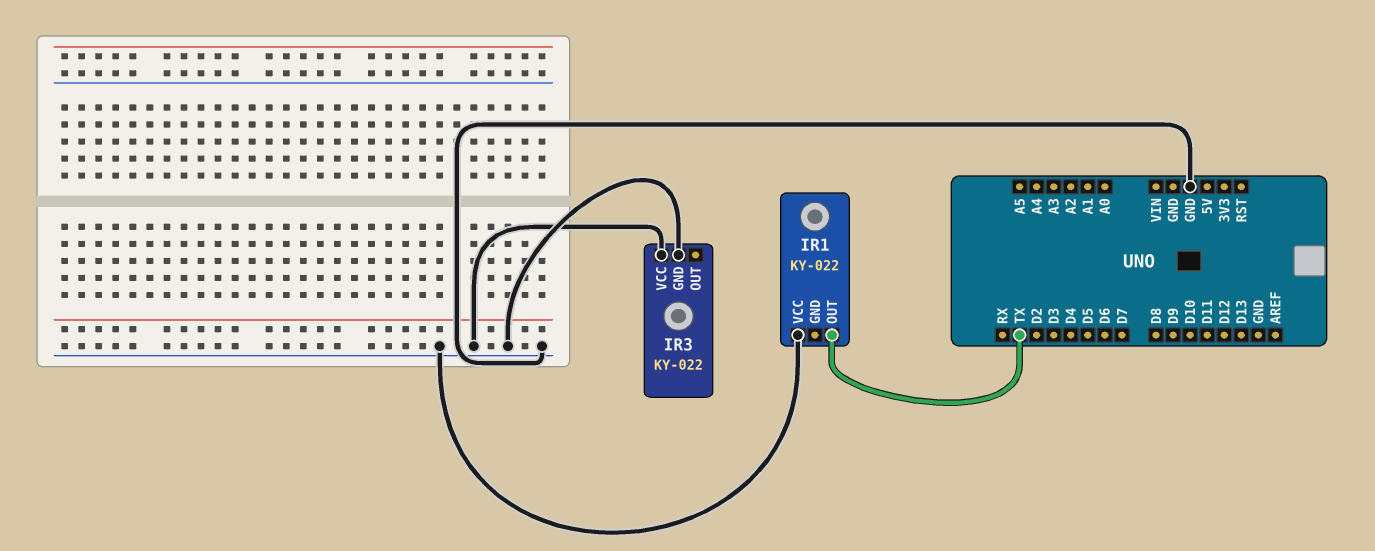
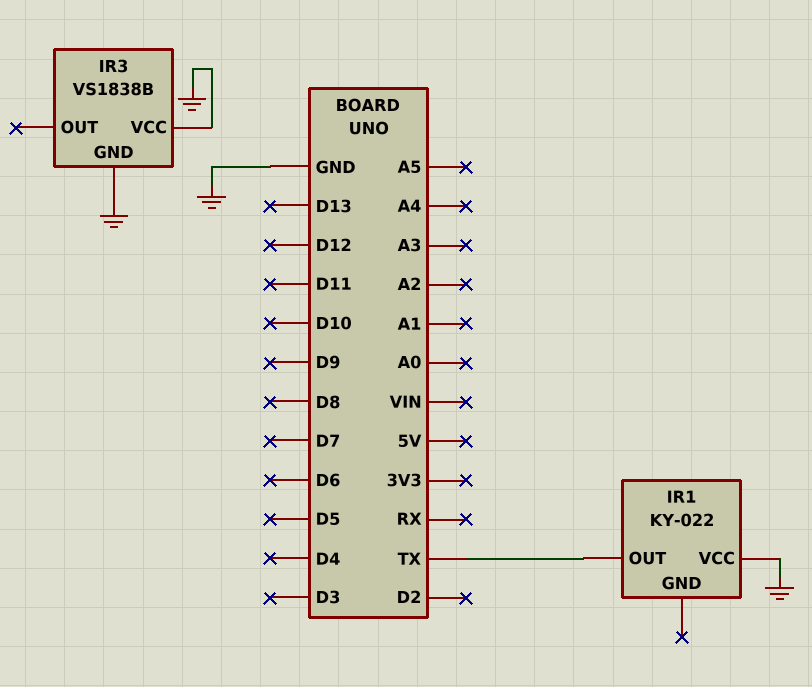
IR3: KY-022 -> VS1838B

